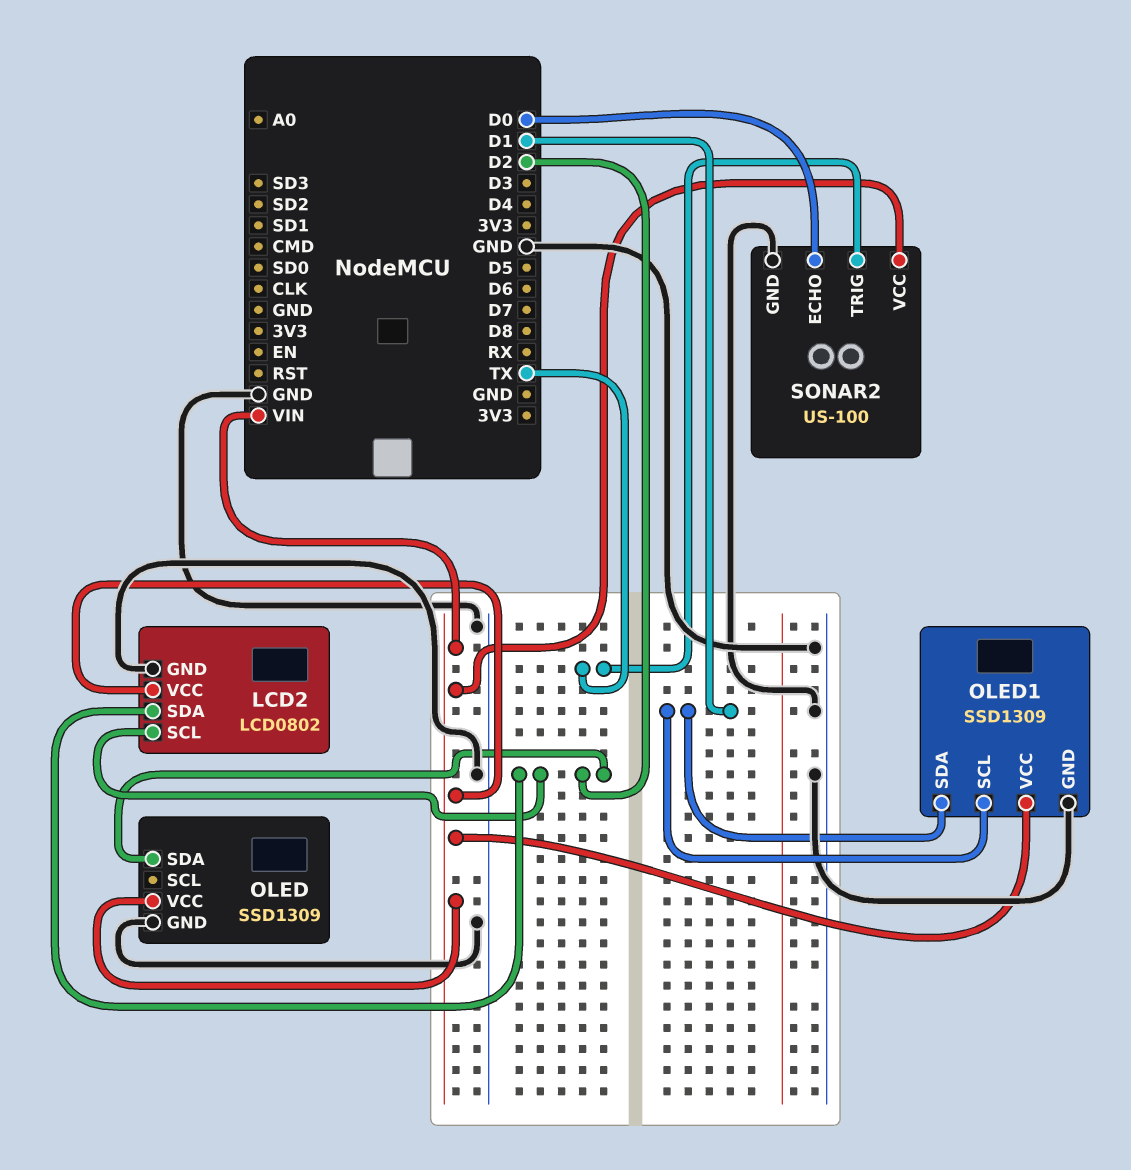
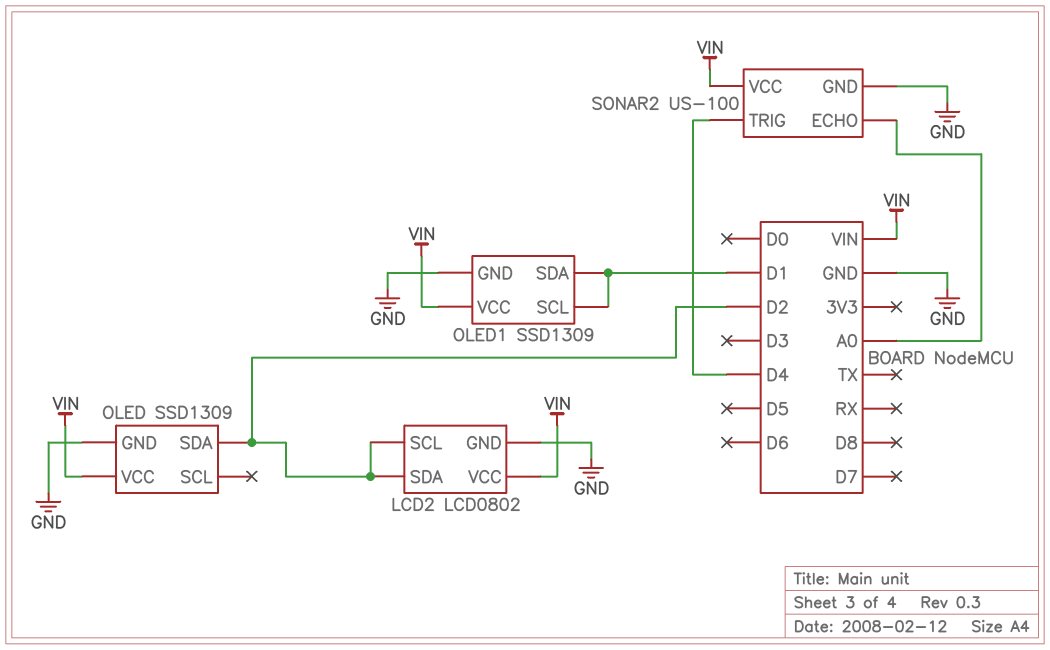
SONAR2 pin ECHO: D0 -> A0
SONAR2 pin TRIG: TX -> D4

